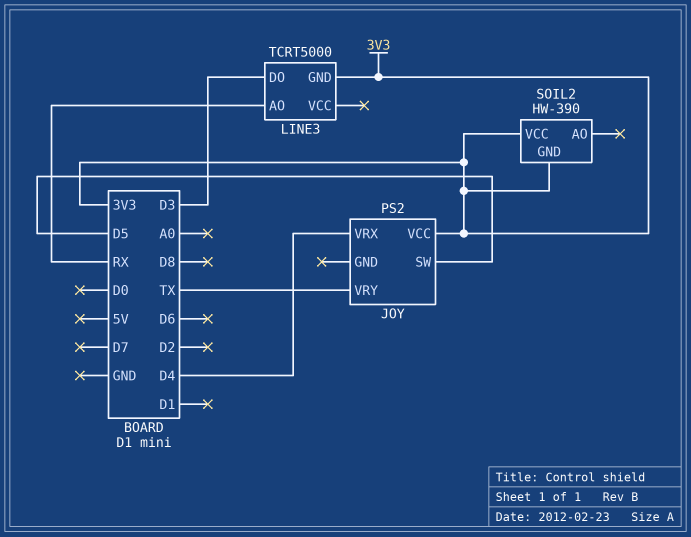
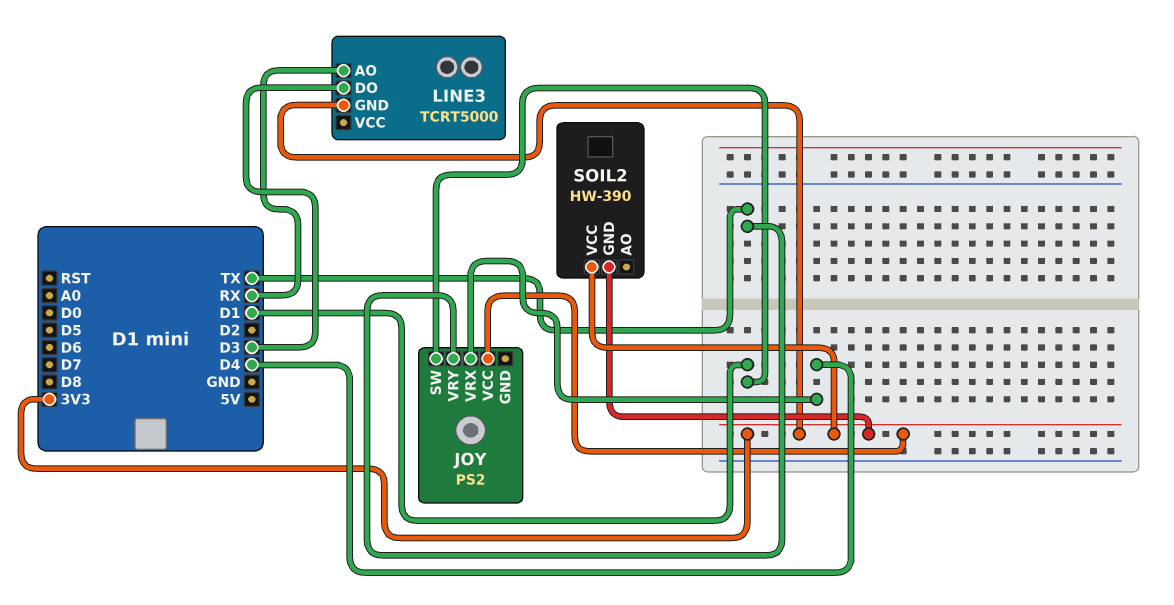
JOY pin SW: D5 -> D1

